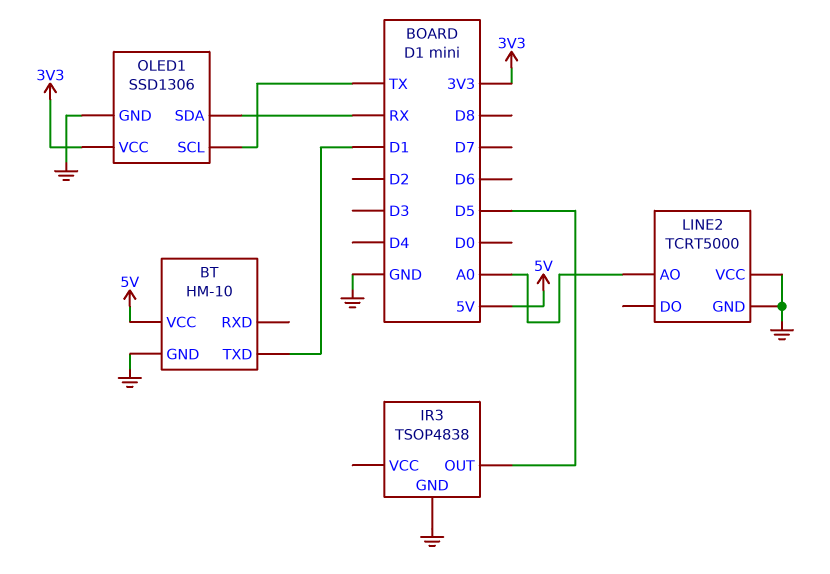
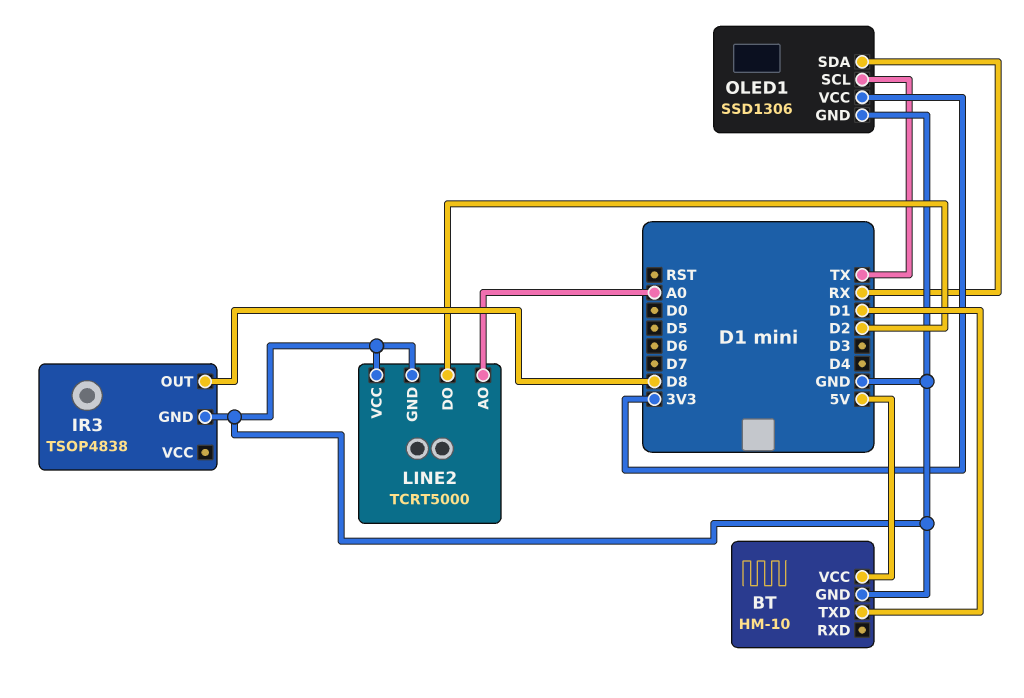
IR3 pin OUT: D5 -> D8
LINE2 pin DO: none -> D2

